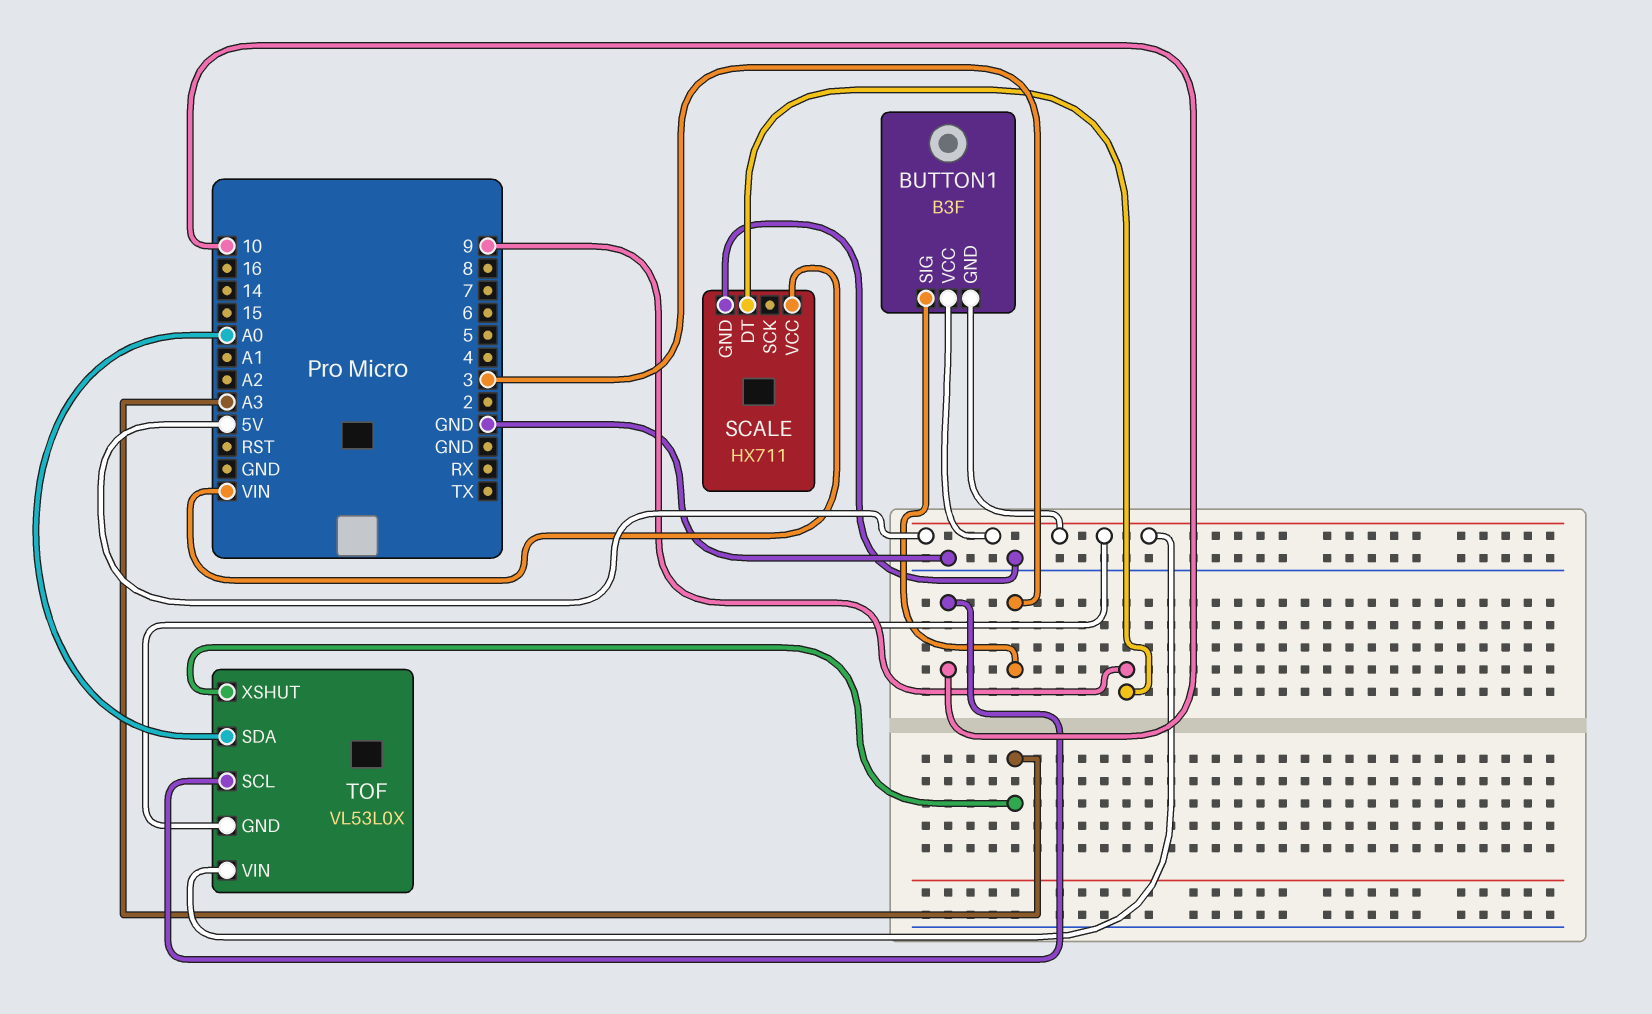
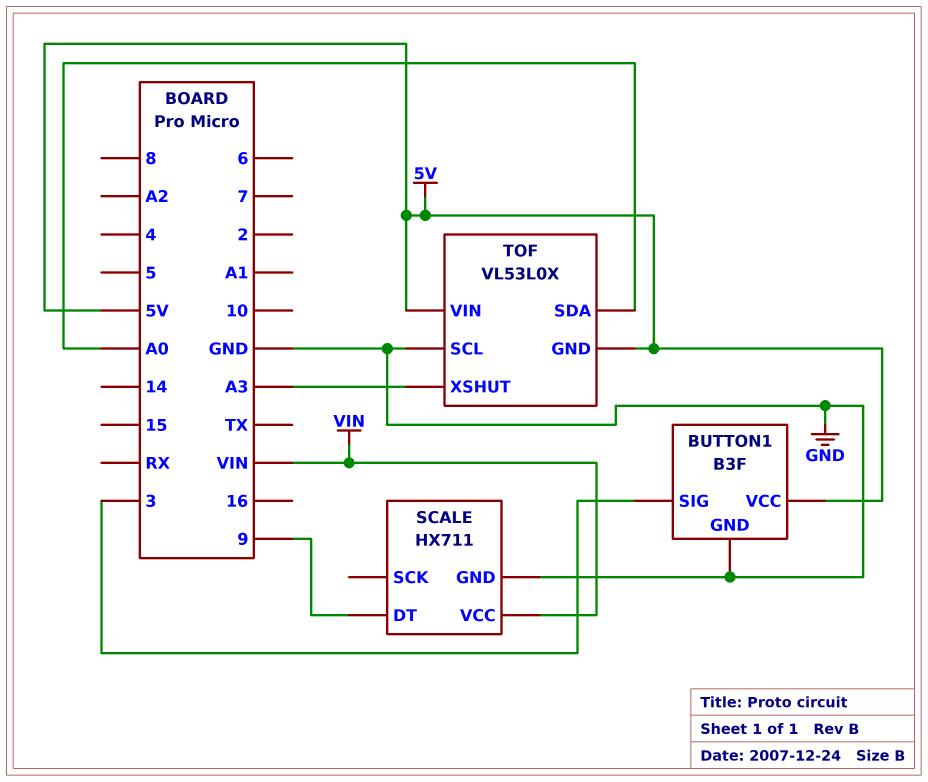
BUTTON1 pin GND: 5V -> GND
TOF pin SCL: 10 -> GND

